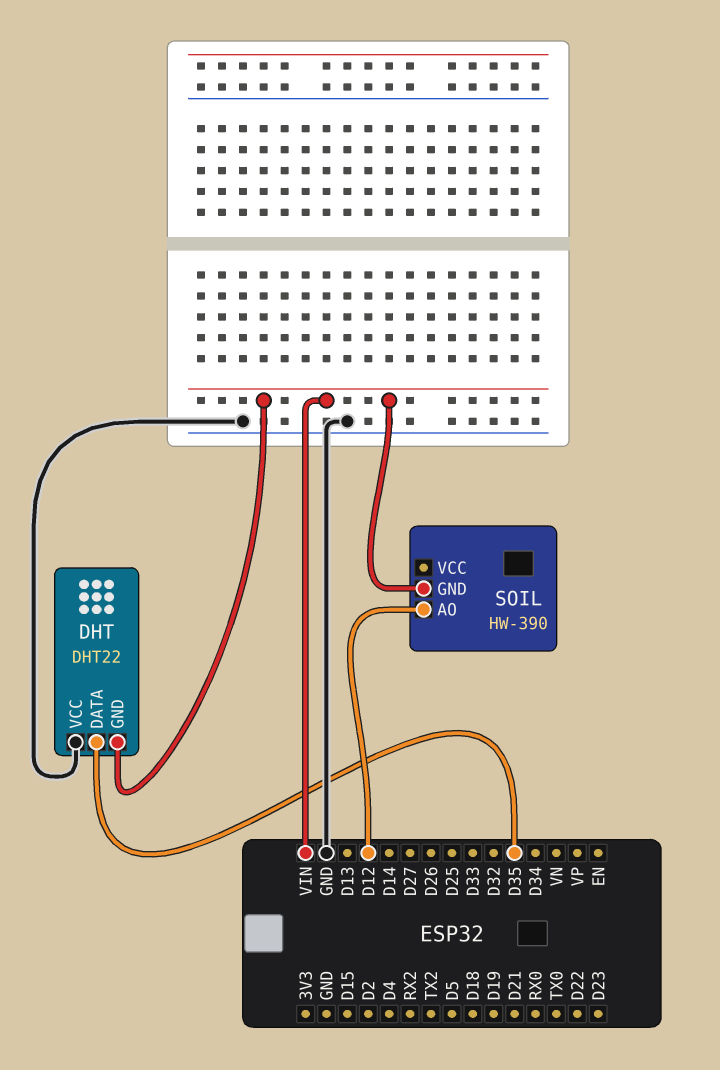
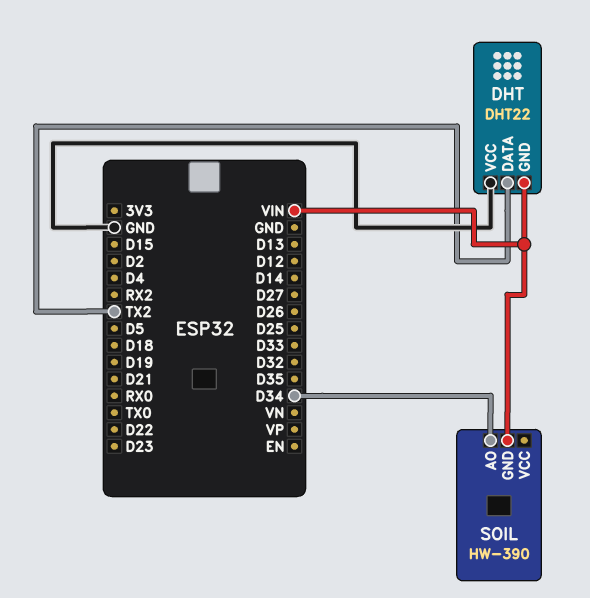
DHT pin DATA: D35 -> TX2
SOIL pin AO: D12 -> D34

